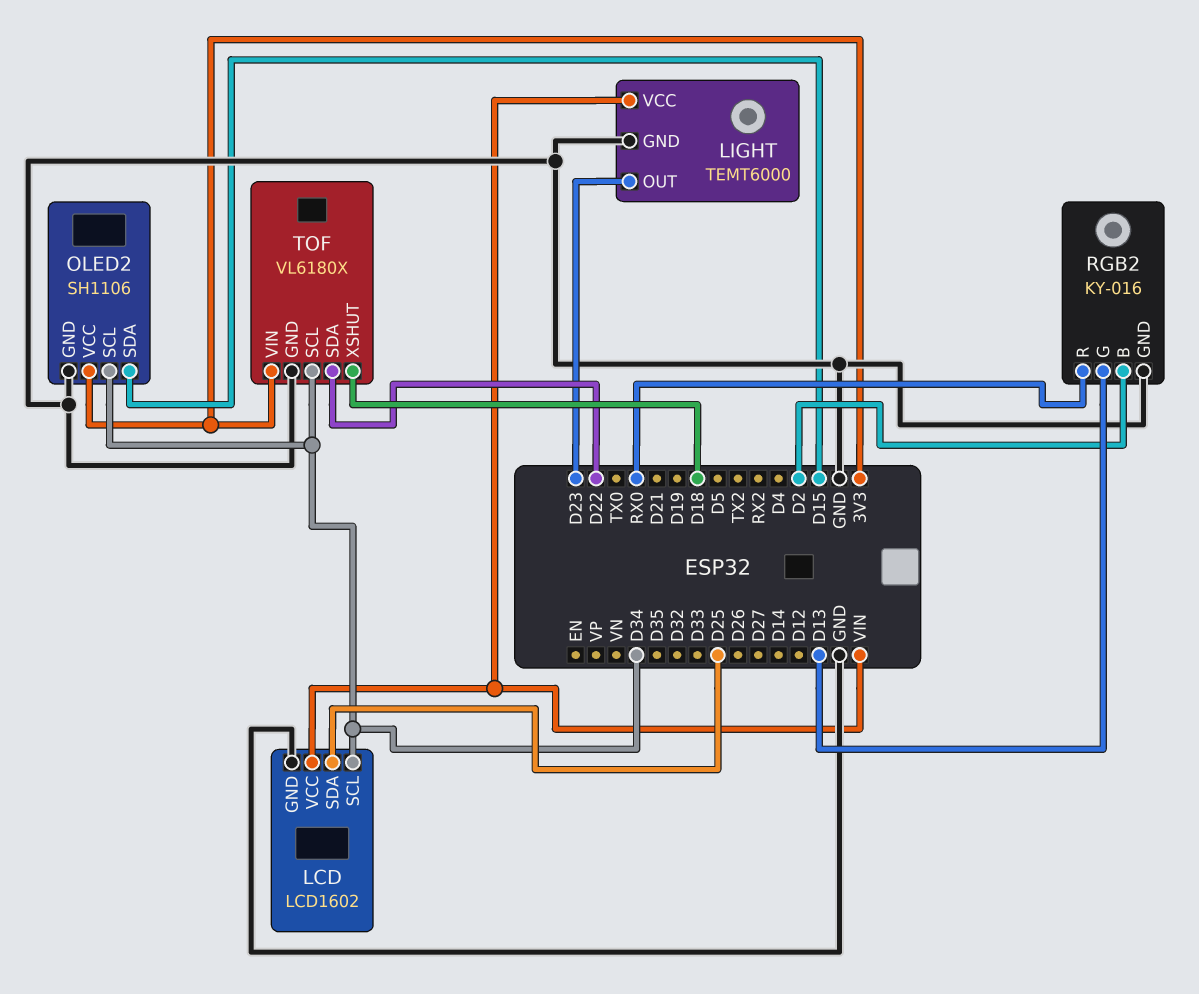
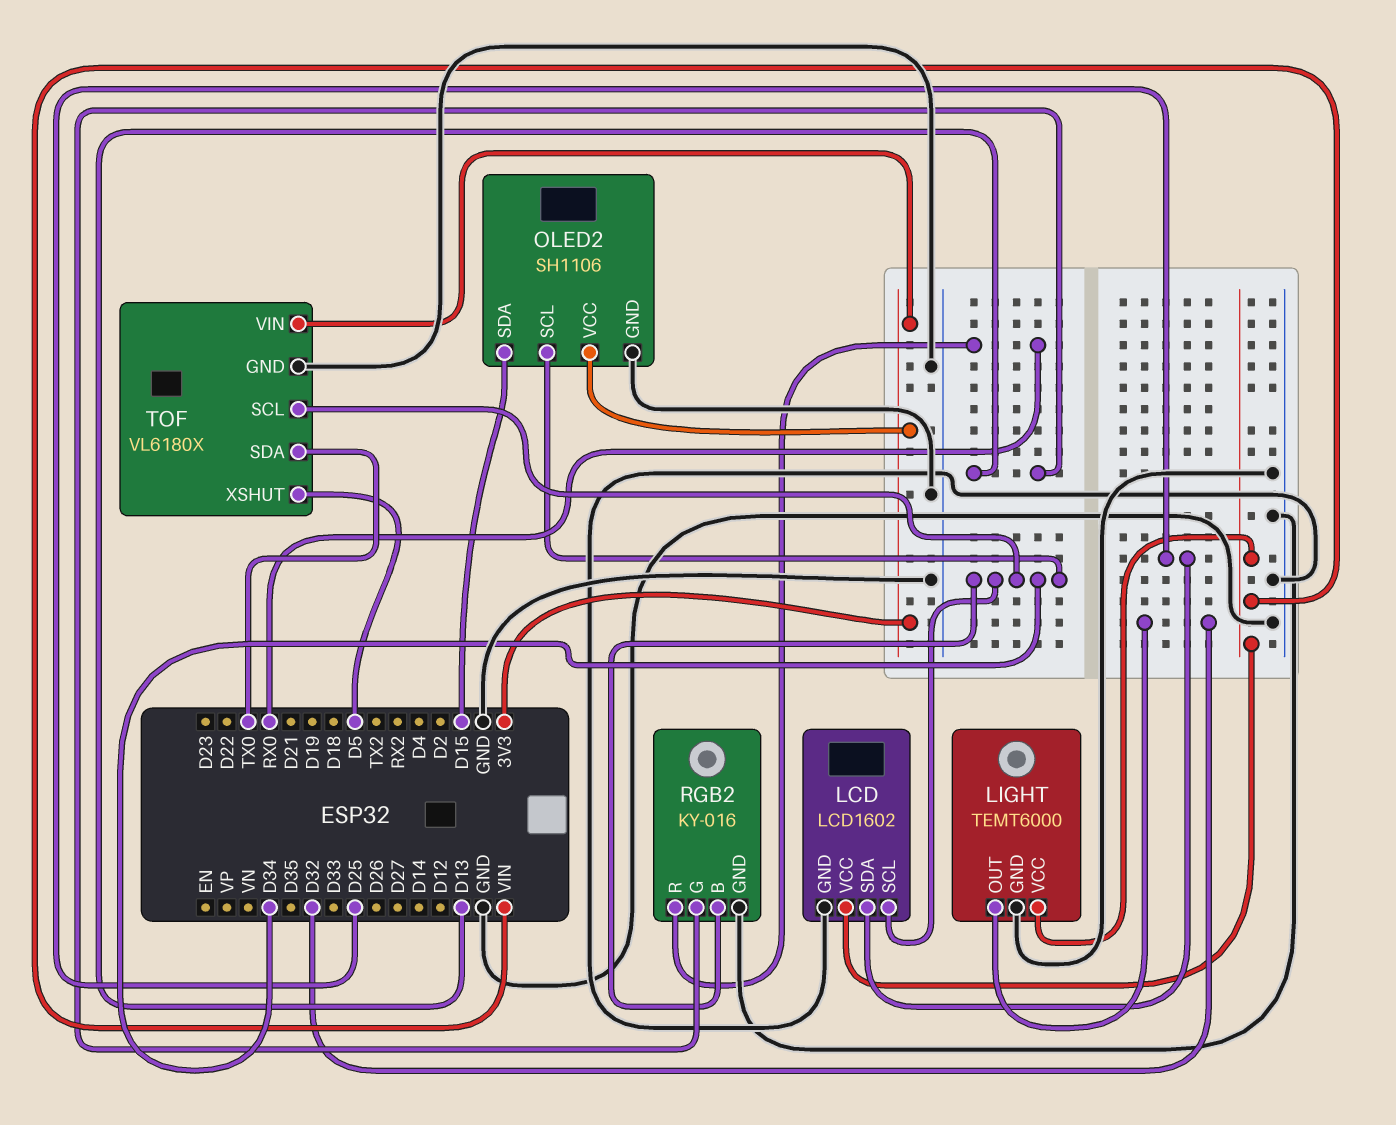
LIGHT pin OUT: D23 -> D32
RGB2 pin B: D2 -> D34
TOF pin SDA: D22 -> TX0
TOF pin XSHUT: D18 -> D5

